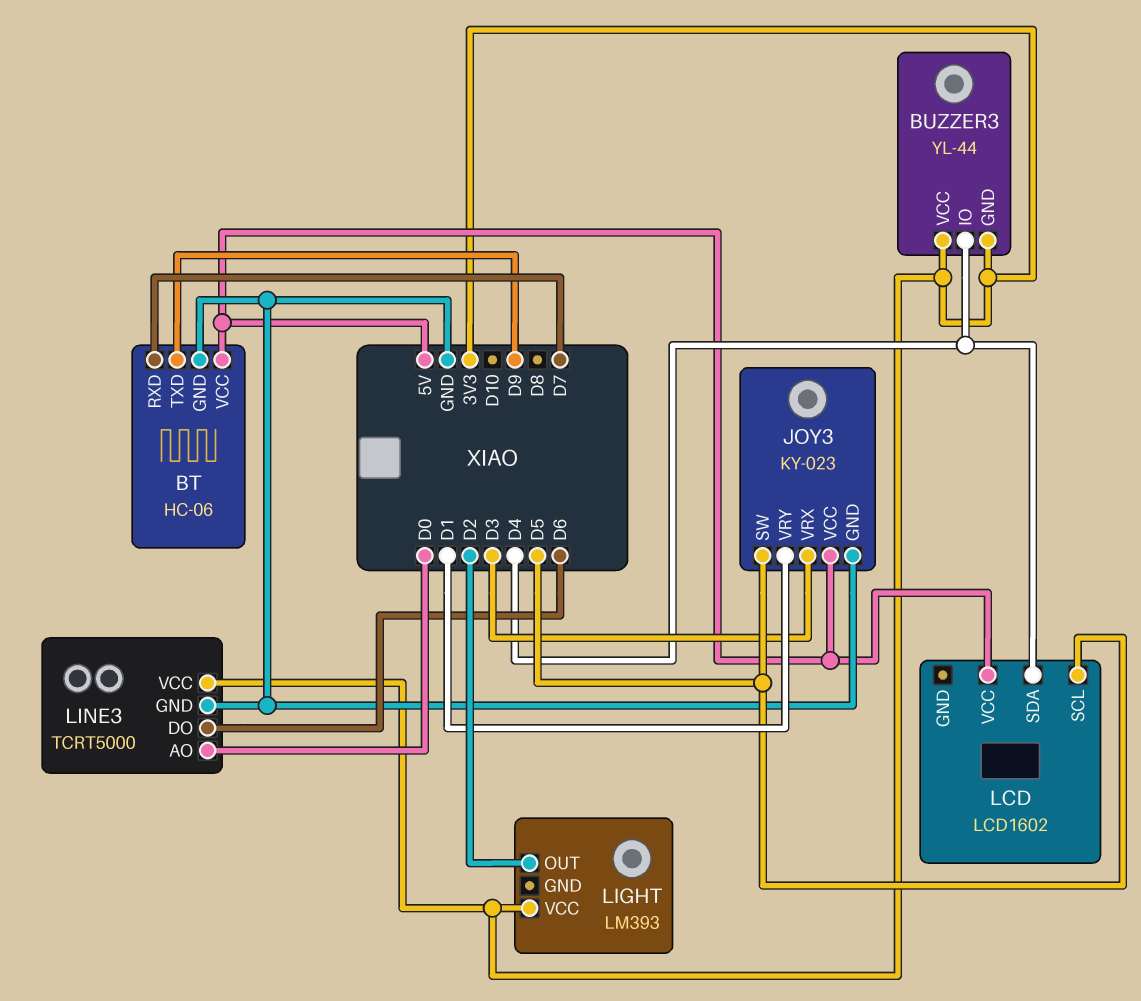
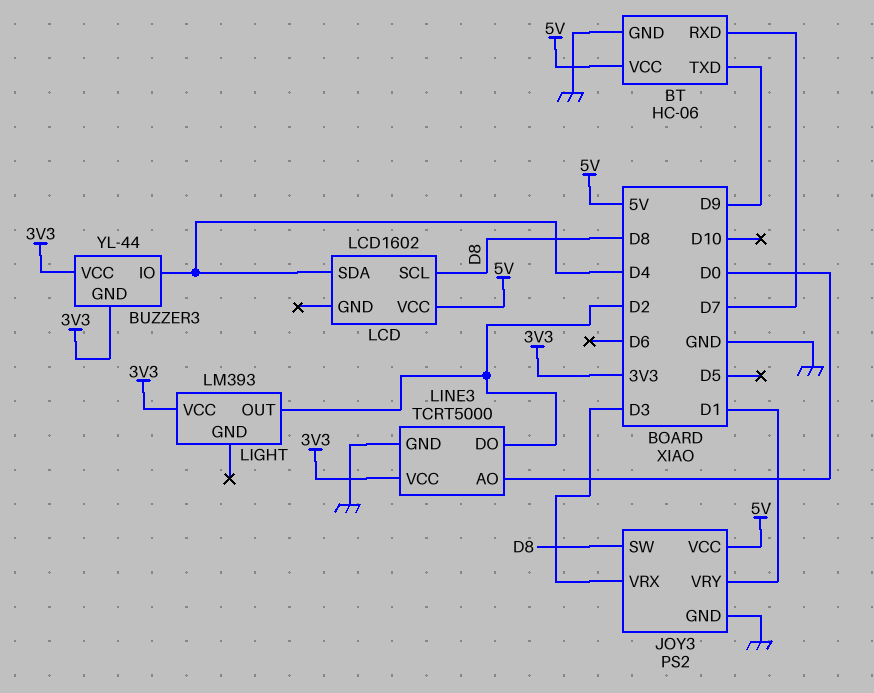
JOY3: KY-023 -> PS2
JOY3 pin SW: D5 -> D8
LCD pin SCL: D5 -> D8
LINE3 pin DO: D6 -> D2

